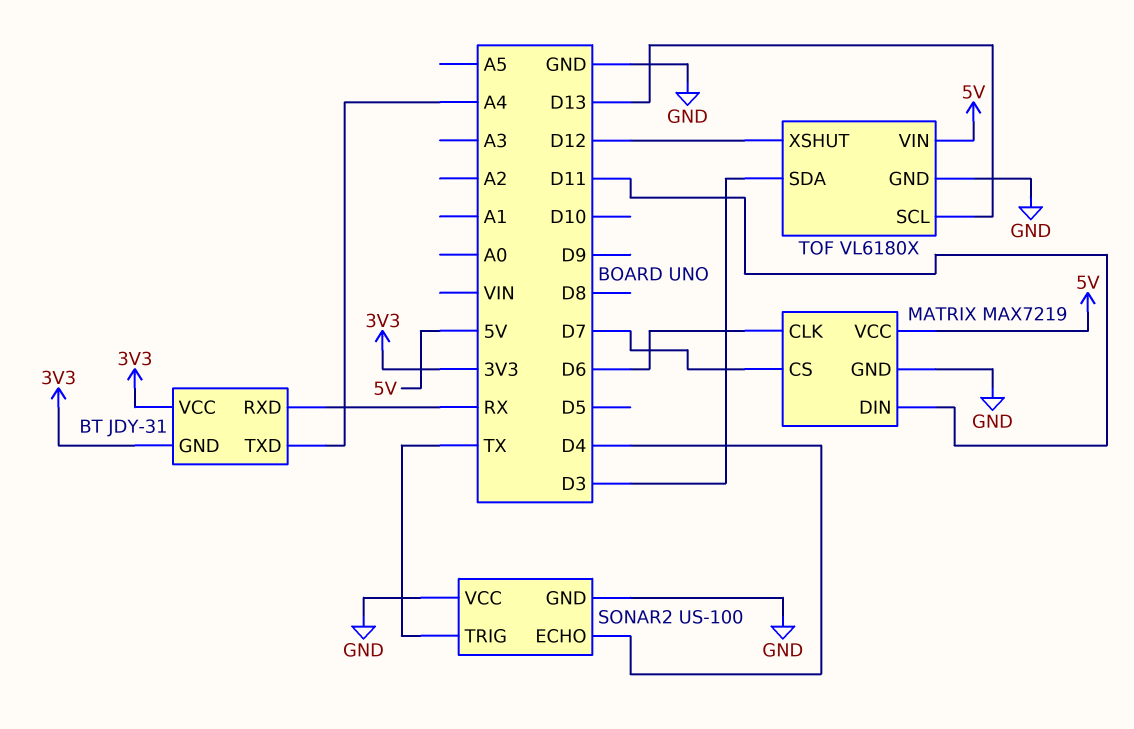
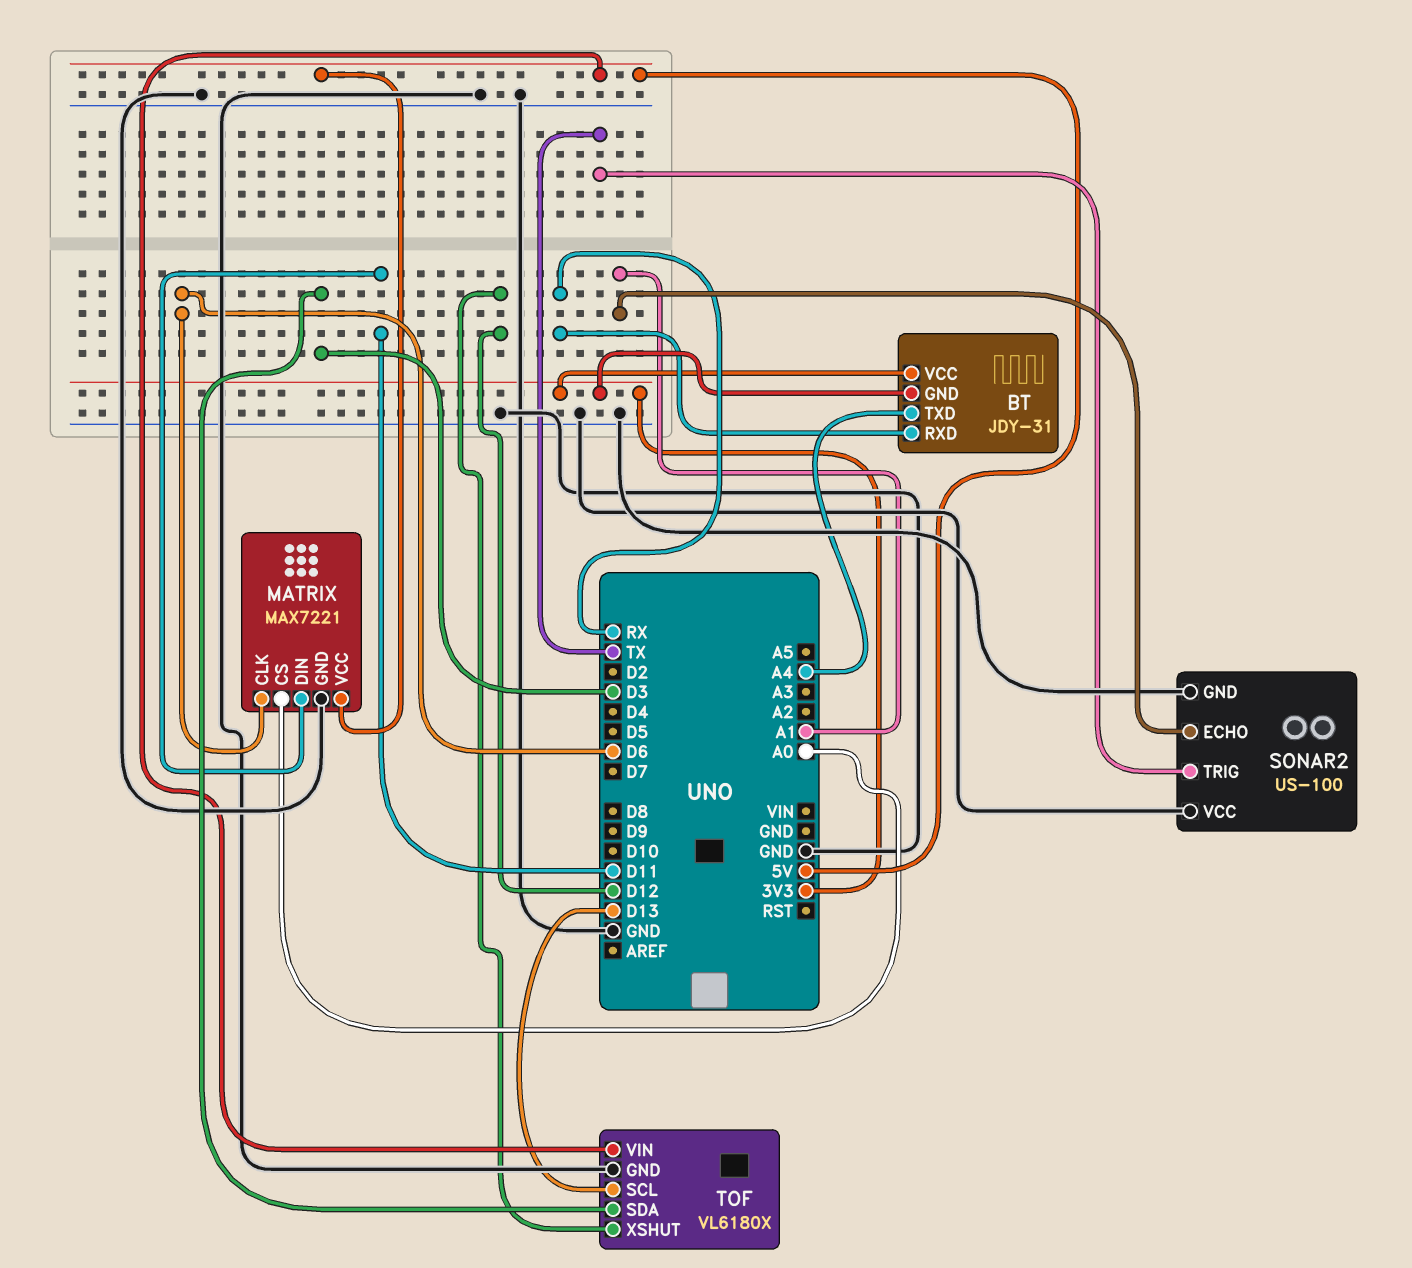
MATRIX: MAX7219 -> MAX7221
MATRIX pin CS: D7 -> A0
SONAR2 pin ECHO: D4 -> A1

